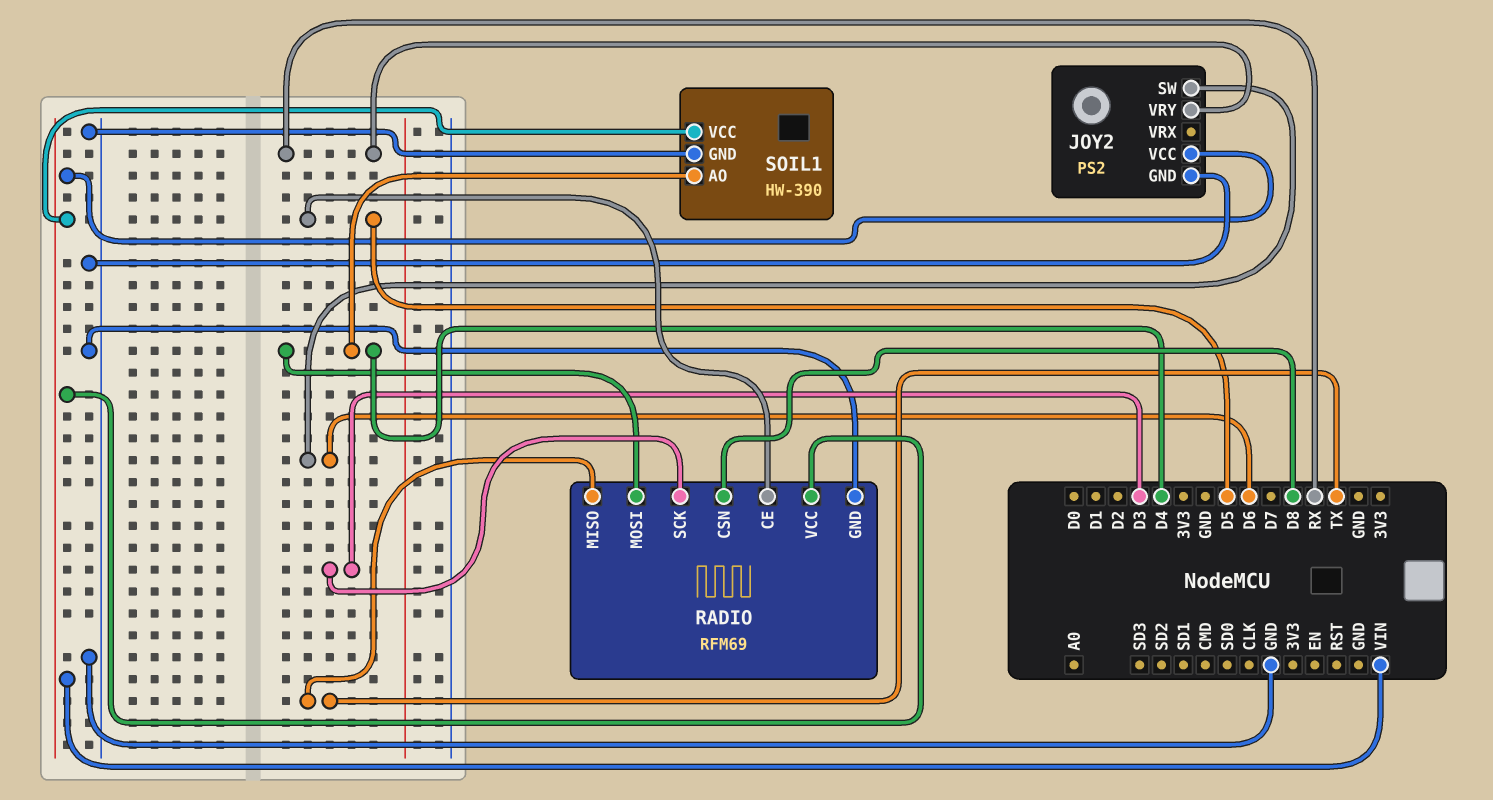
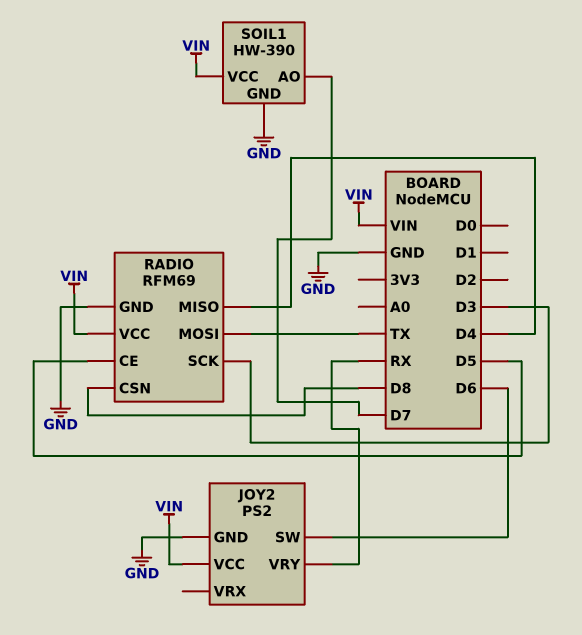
RADIO pin MISO: TX -> D4
RADIO pin MOSI: D4 -> TX
SOIL1 pin AO: D4 -> D7

